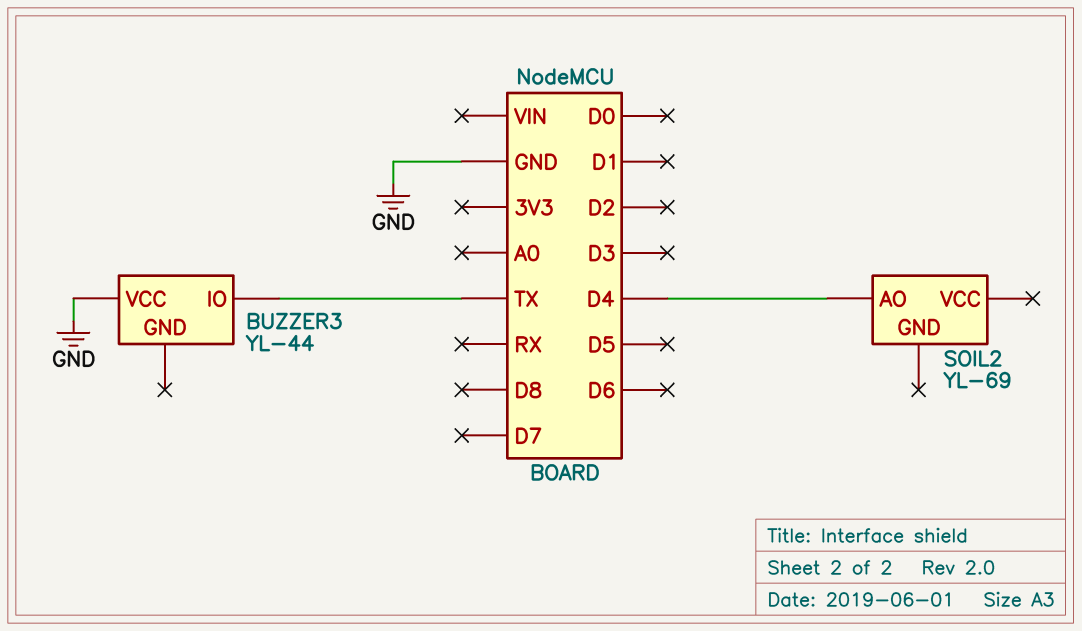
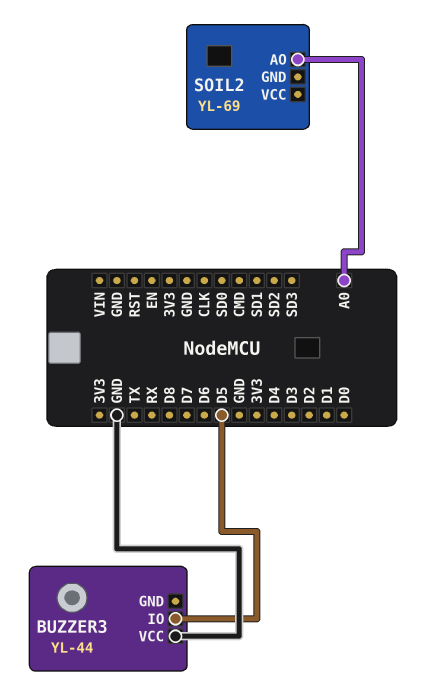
BUZZER3 pin IO: TX -> D5
SOIL2 pin AO: D4 -> A0

